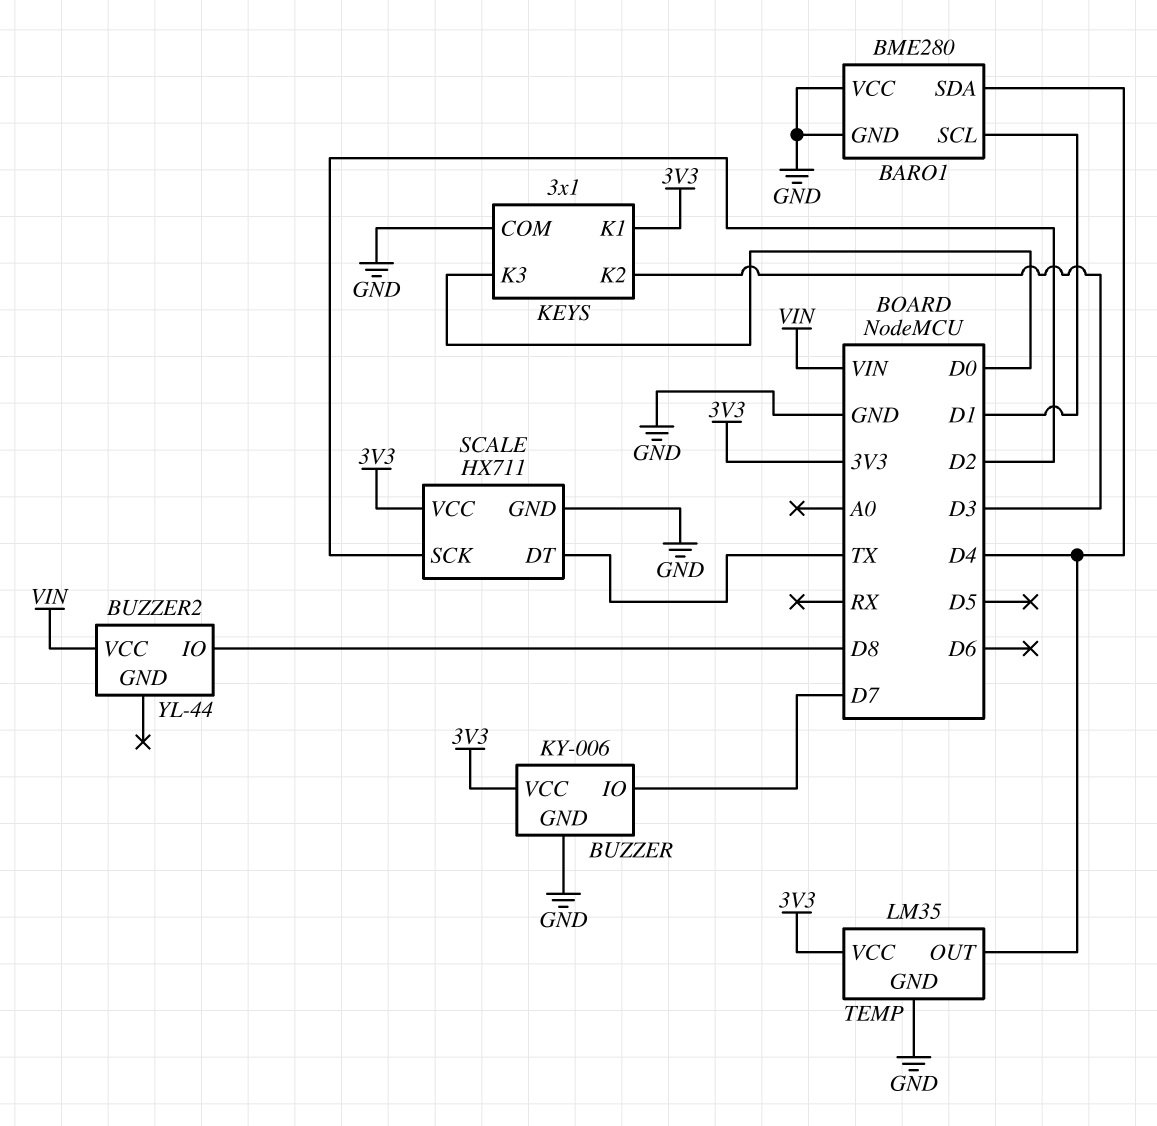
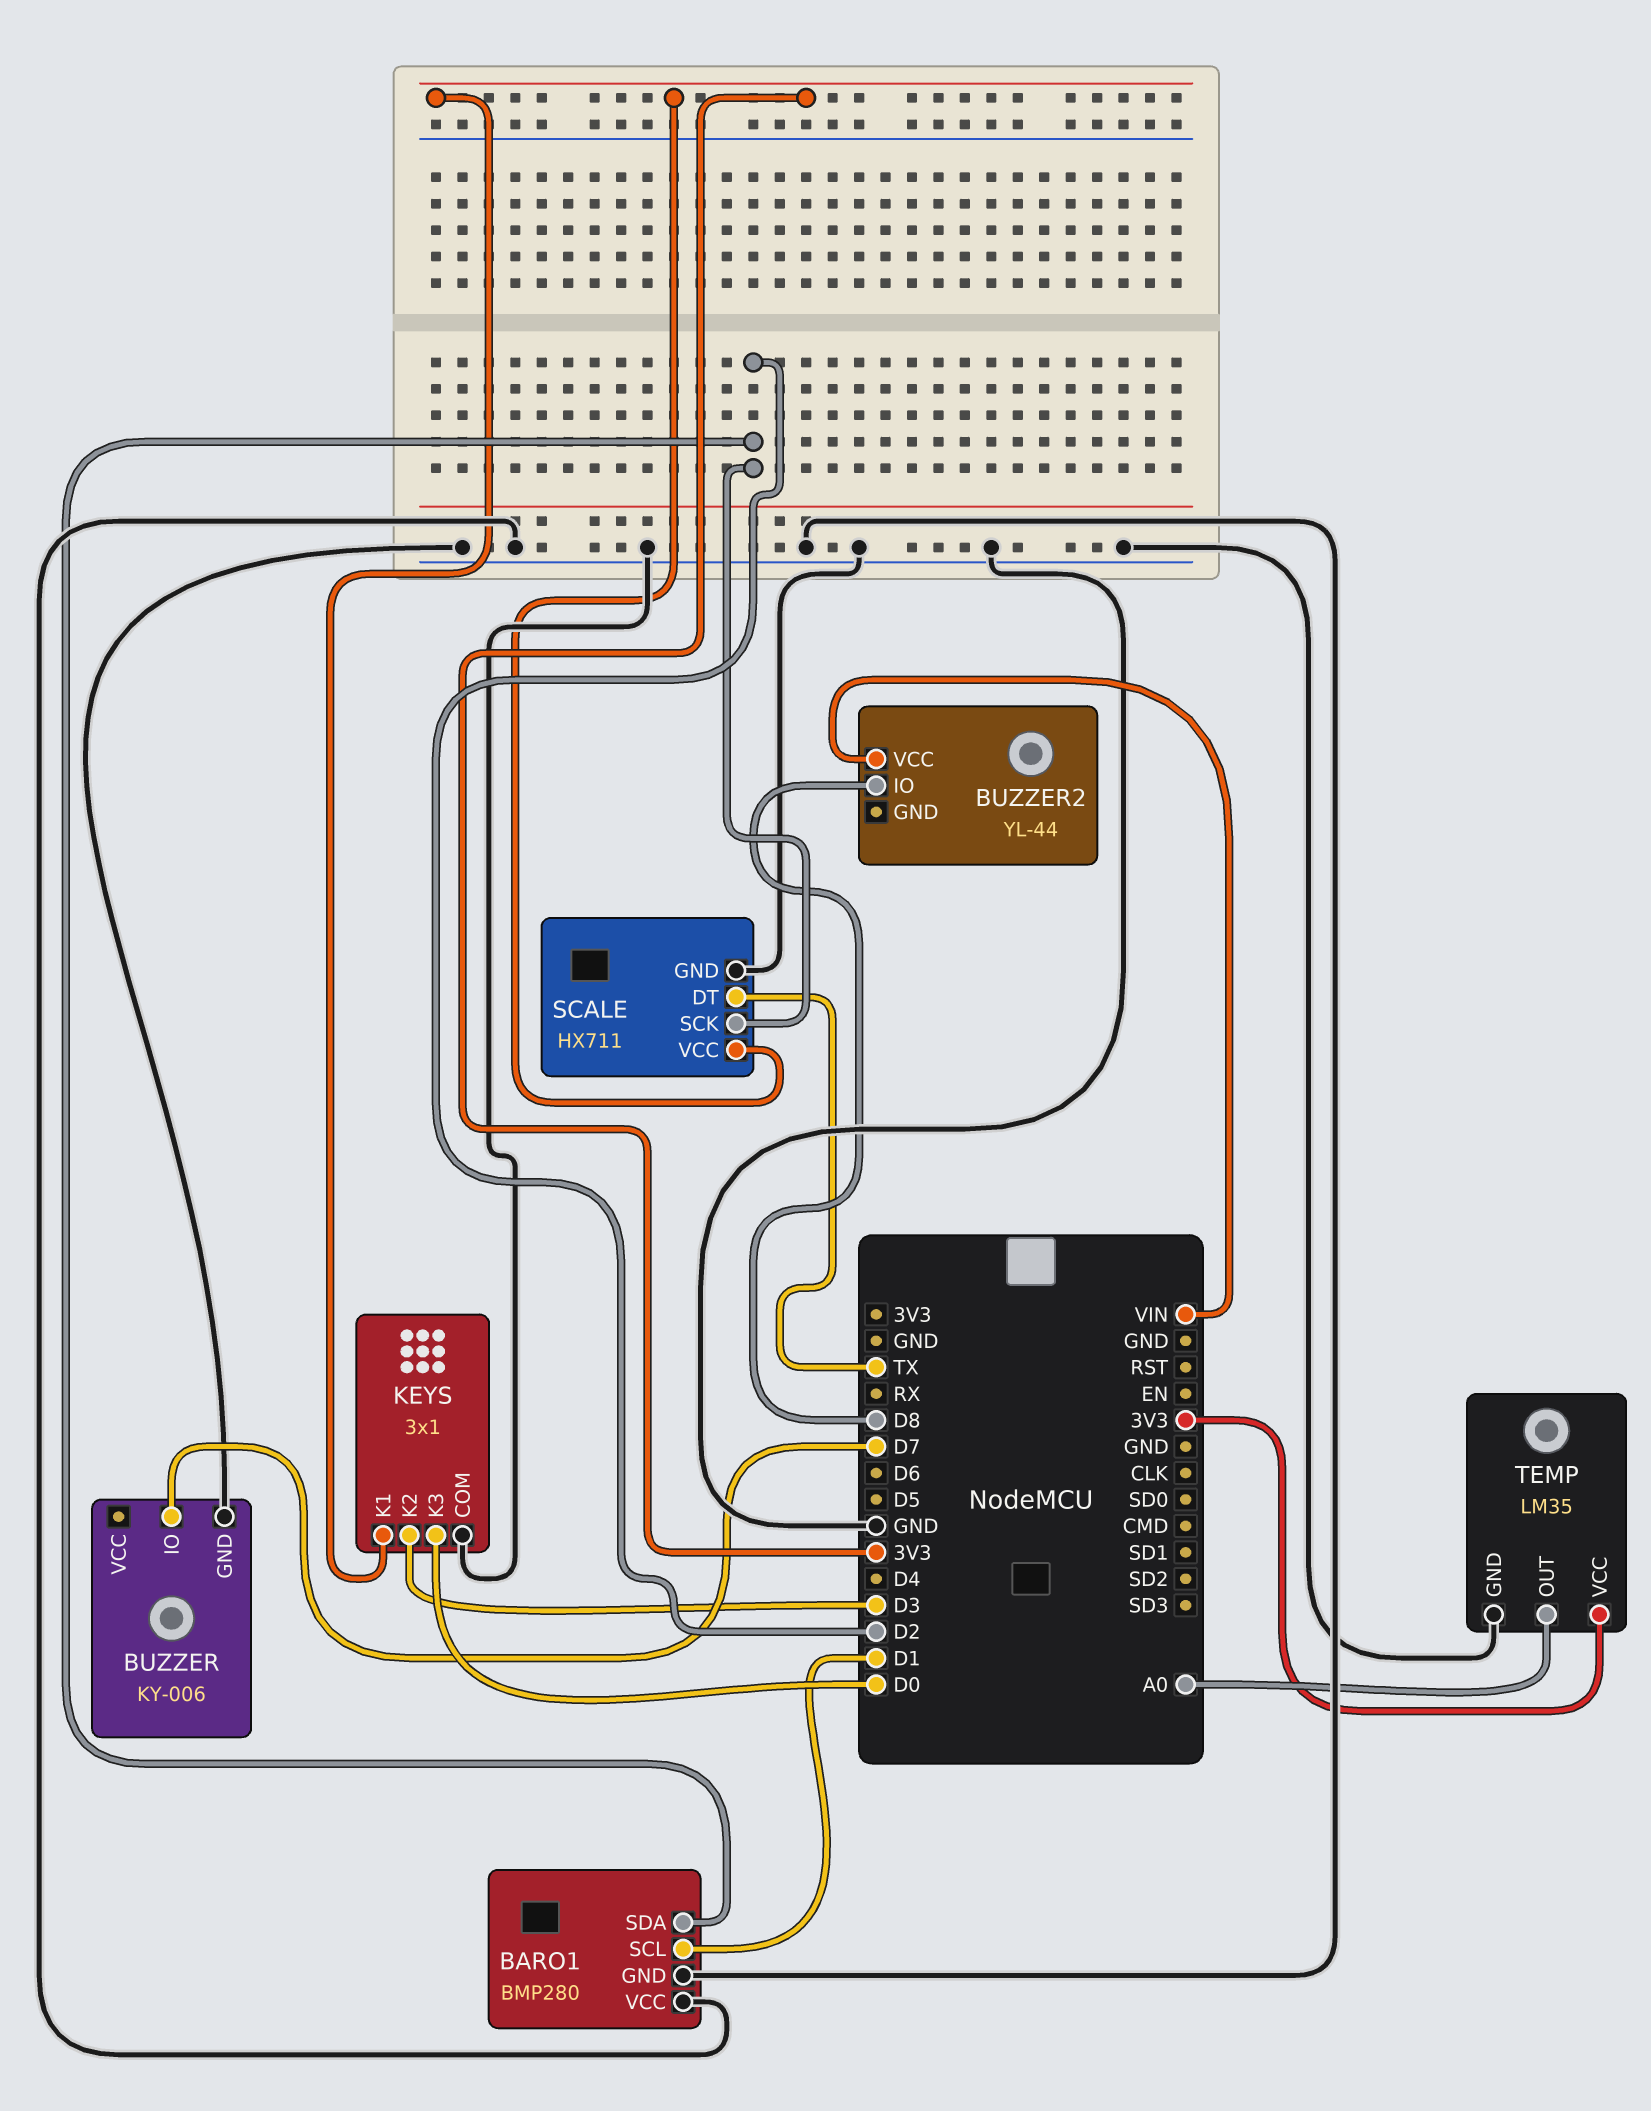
BARO1: BME280 -> BMP280
BARO1 pin SDA: D4 -> D2
BUZZER pin VCC: 3V3 -> none
TEMP pin OUT: D4 -> A0

